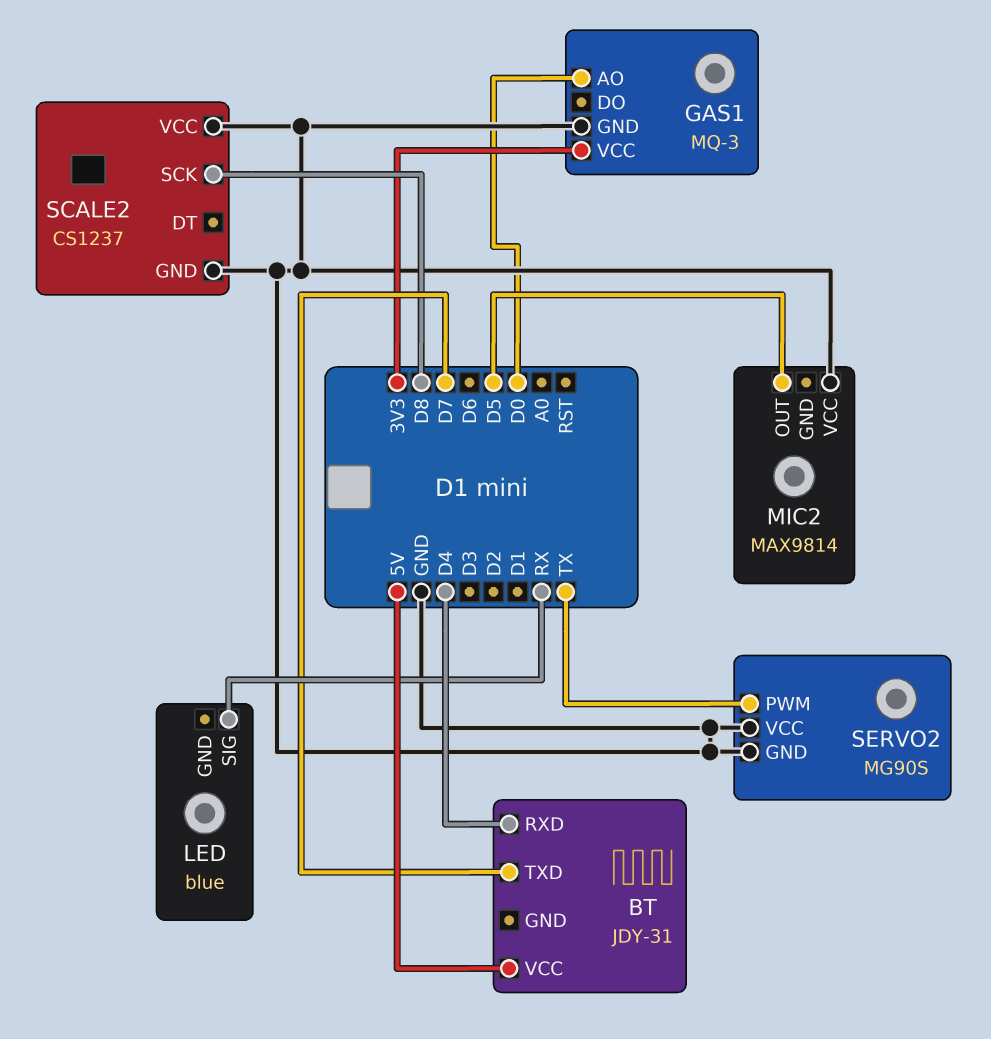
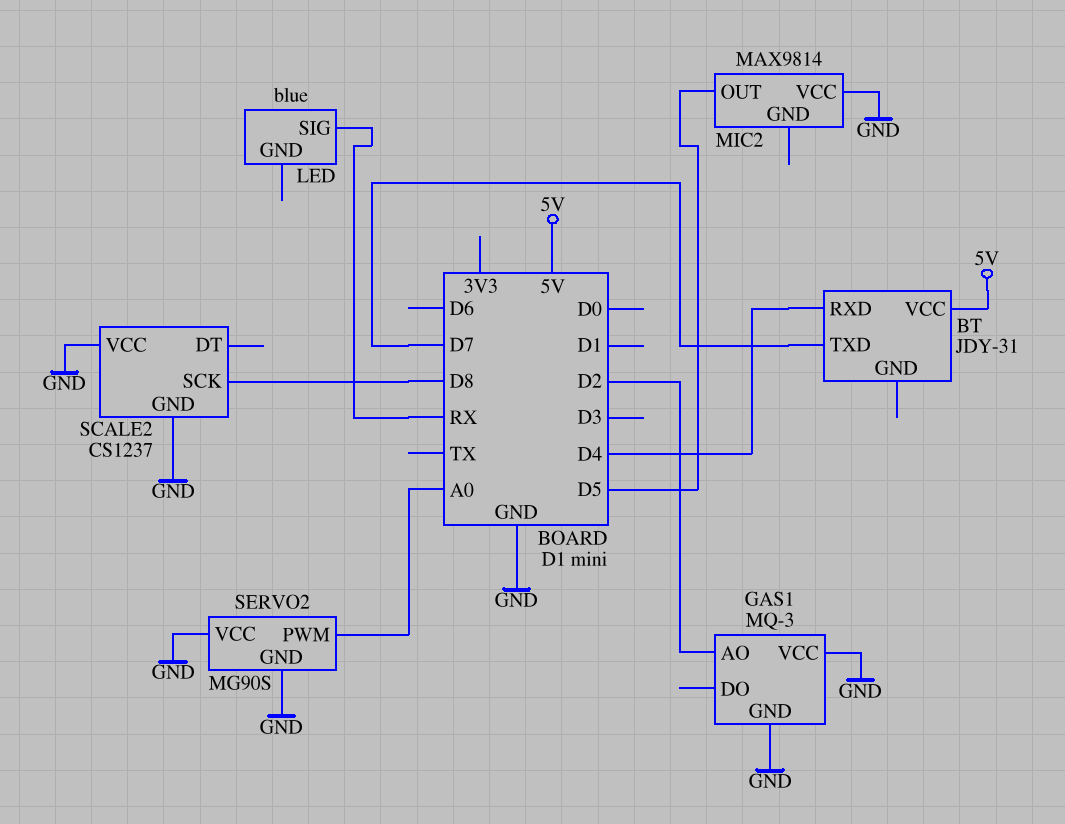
GAS1 pin AO: D0 -> D2
GAS1 pin VCC: 3V3 -> GND
SERVO2 pin PWM: TX -> A0

